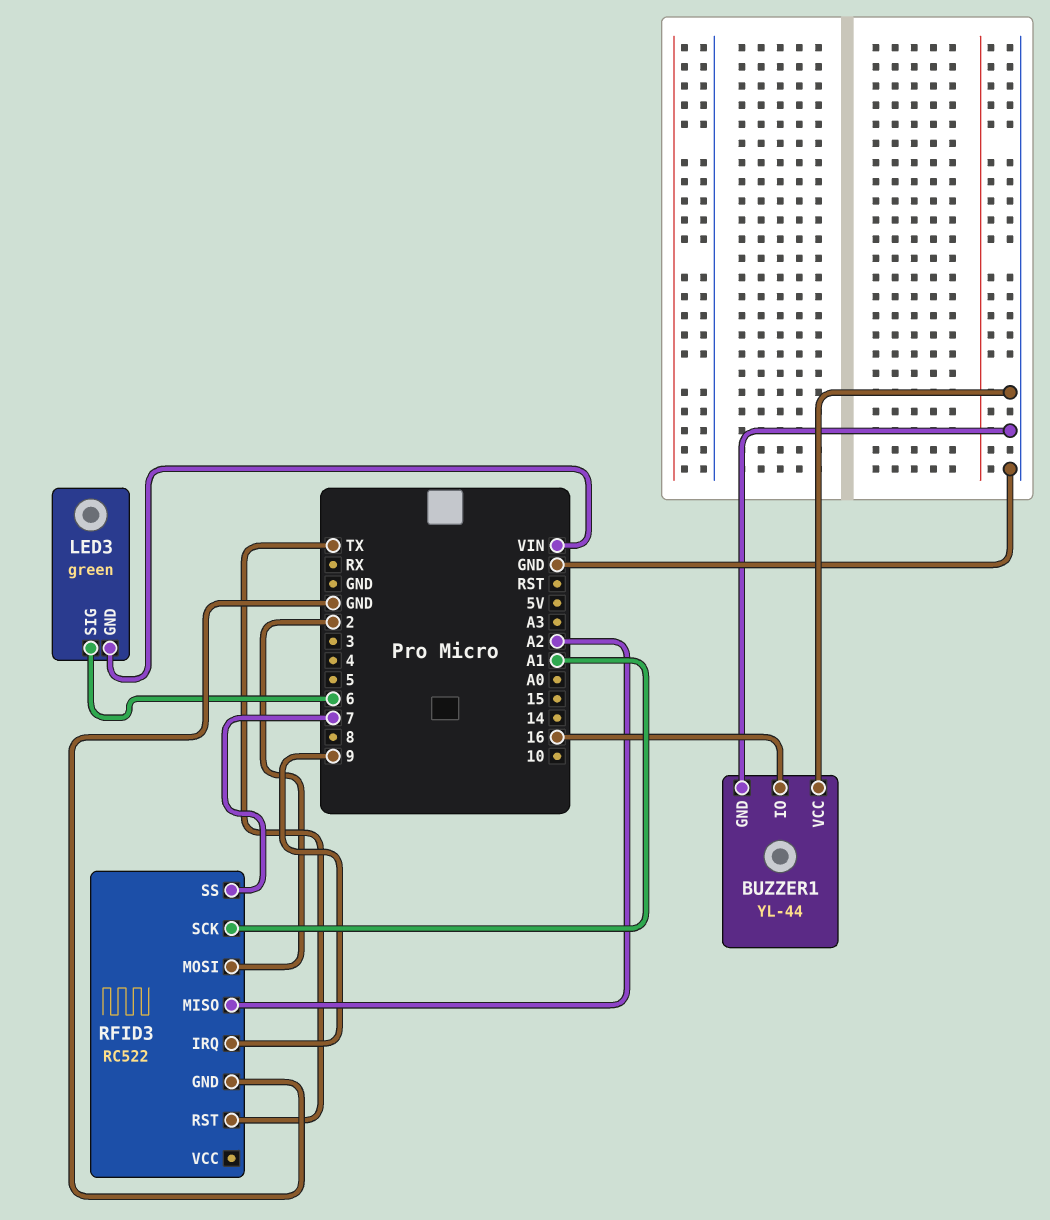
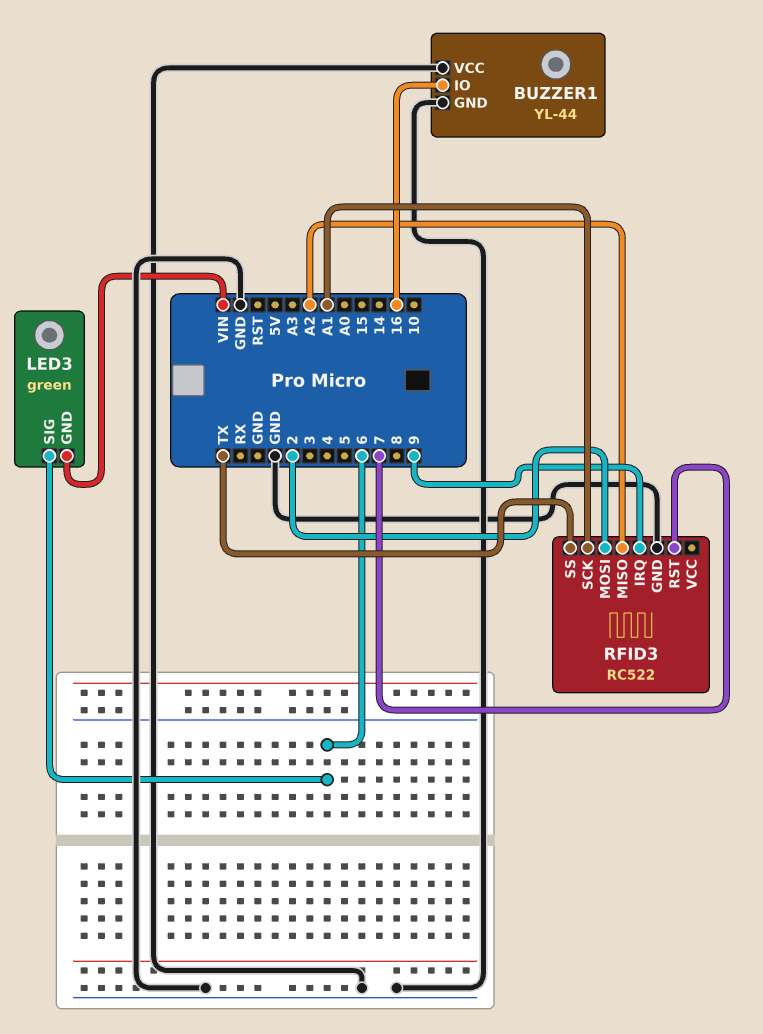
RFID3 pin RST: TX -> 7
RFID3 pin SS: 7 -> TX

